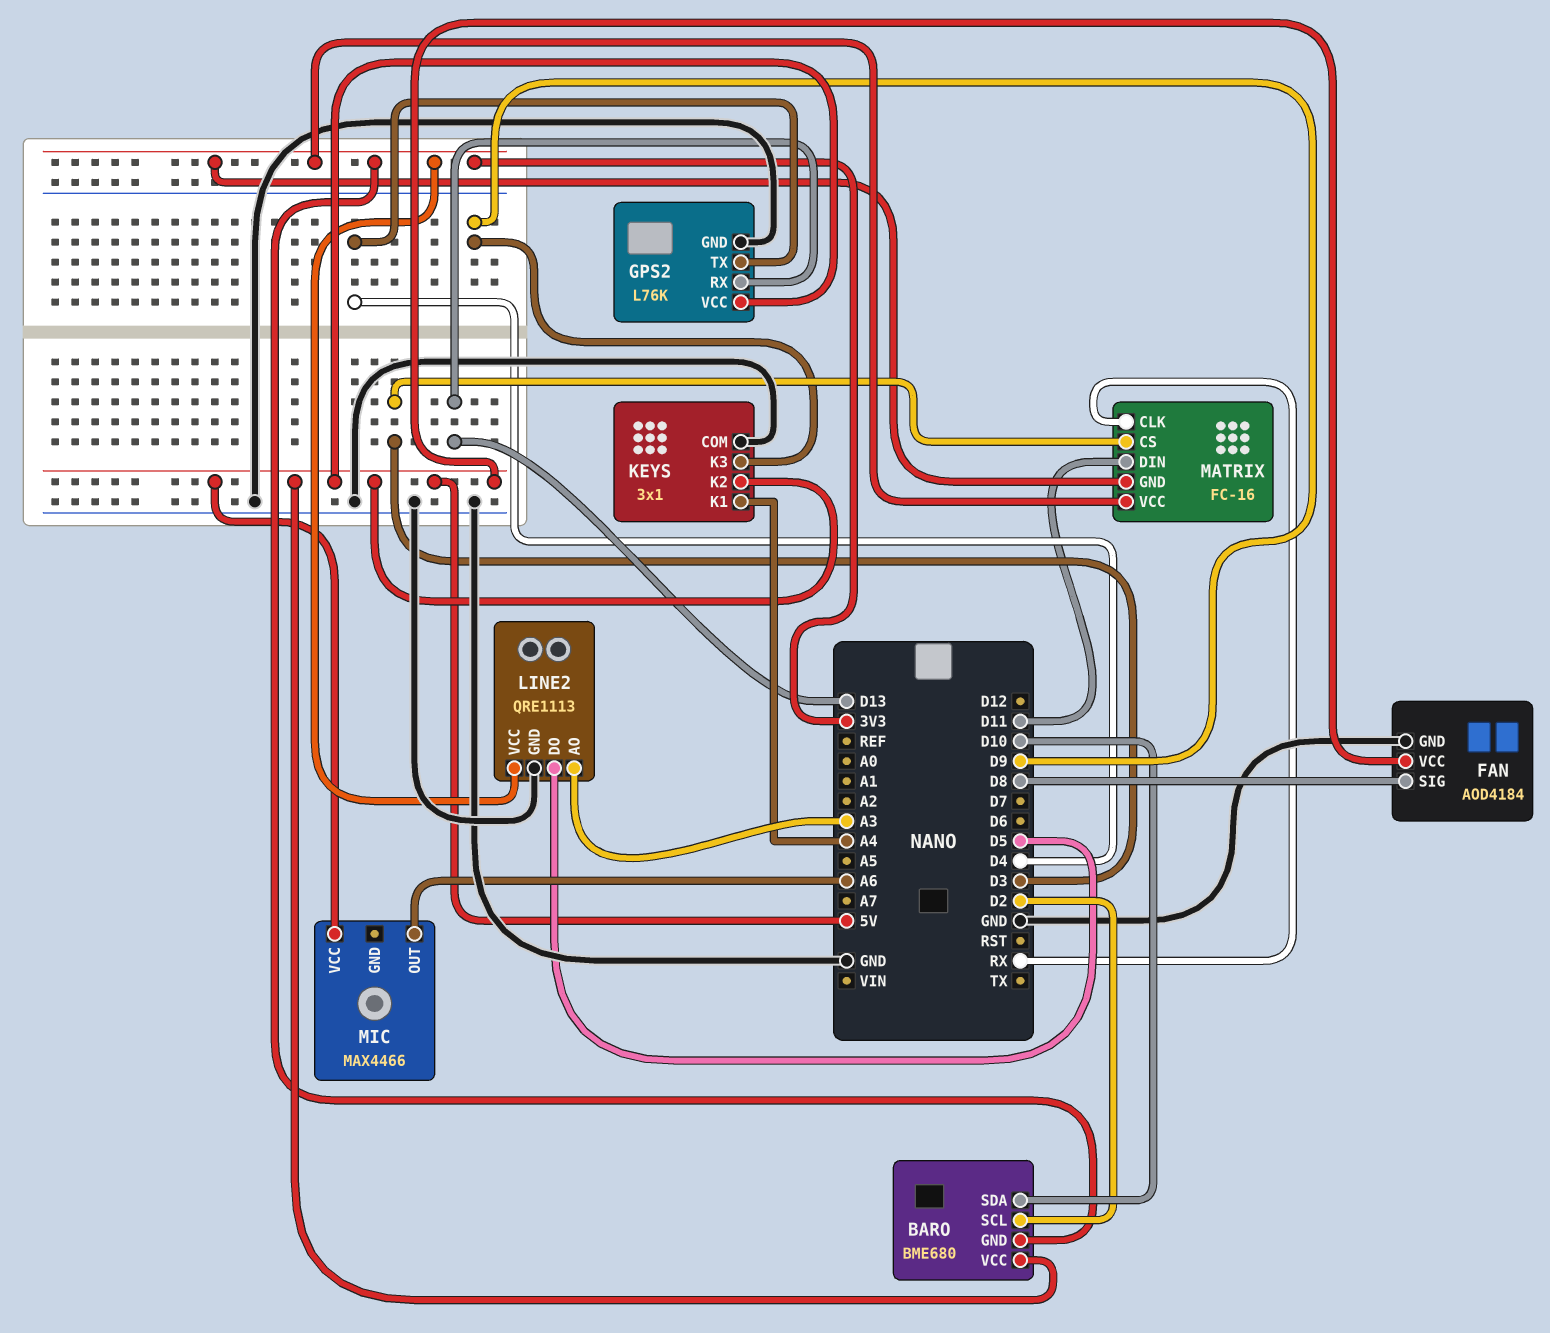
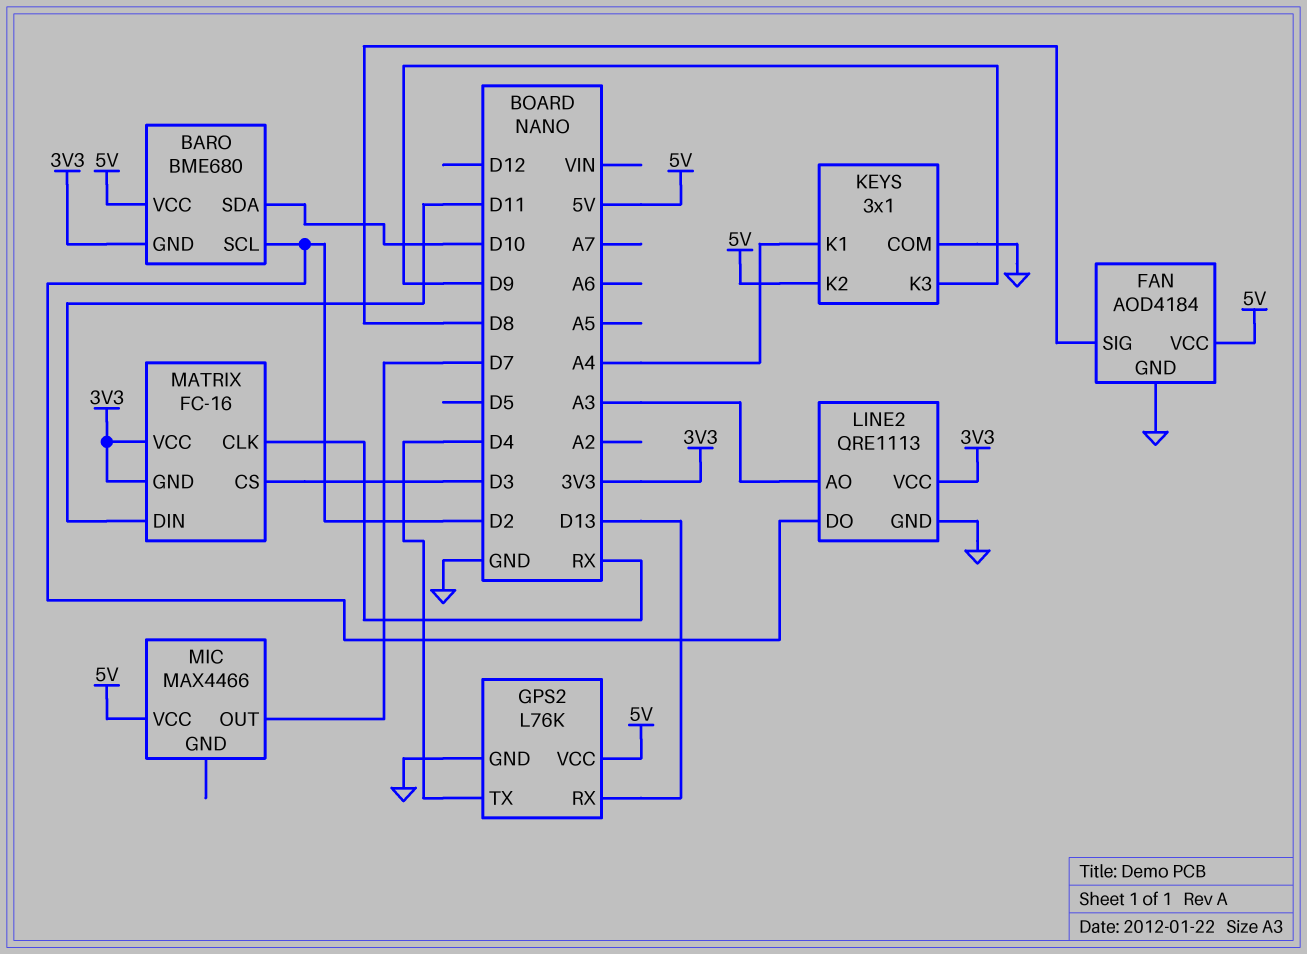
LINE2 pin DO: D5 -> D2
MIC pin OUT: A6 -> D7

